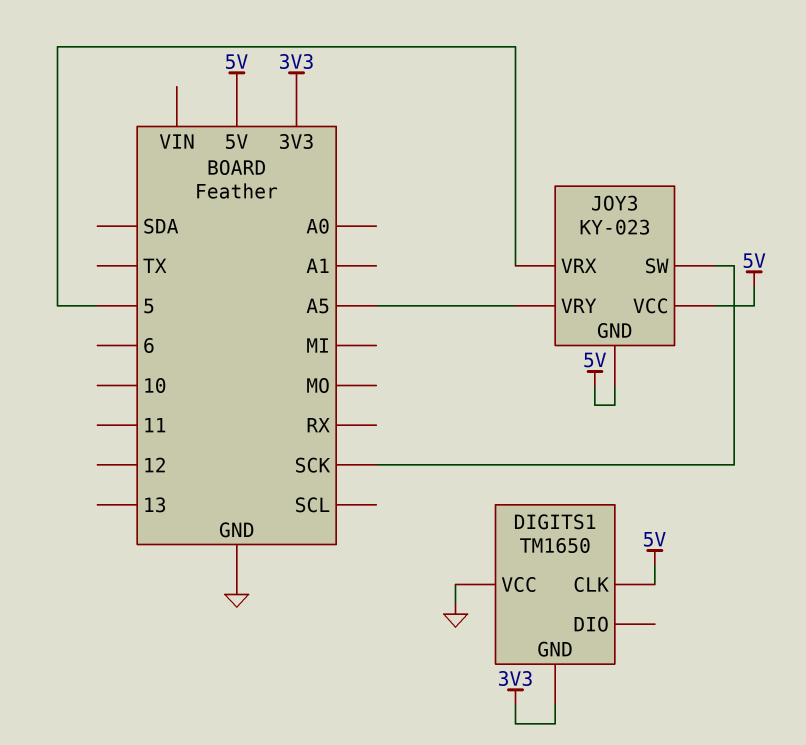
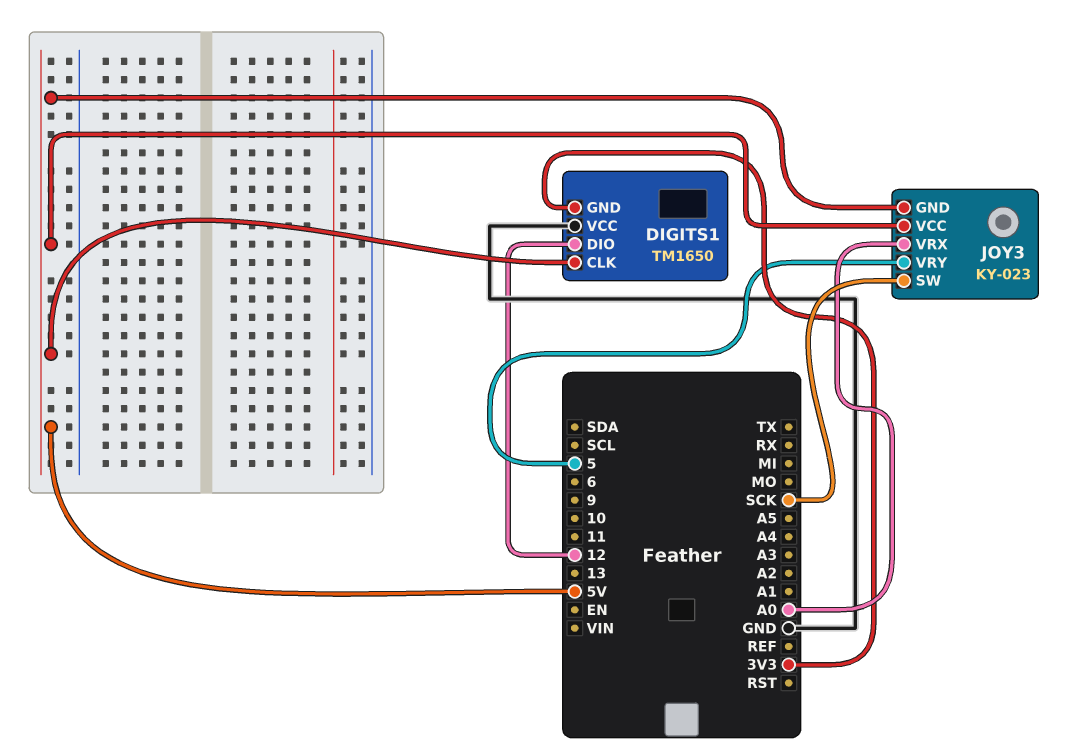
DIGITS1 pin DIO: none -> 12
JOY3 pin VRX: 5 -> A0
JOY3 pin VRY: A5 -> 5

